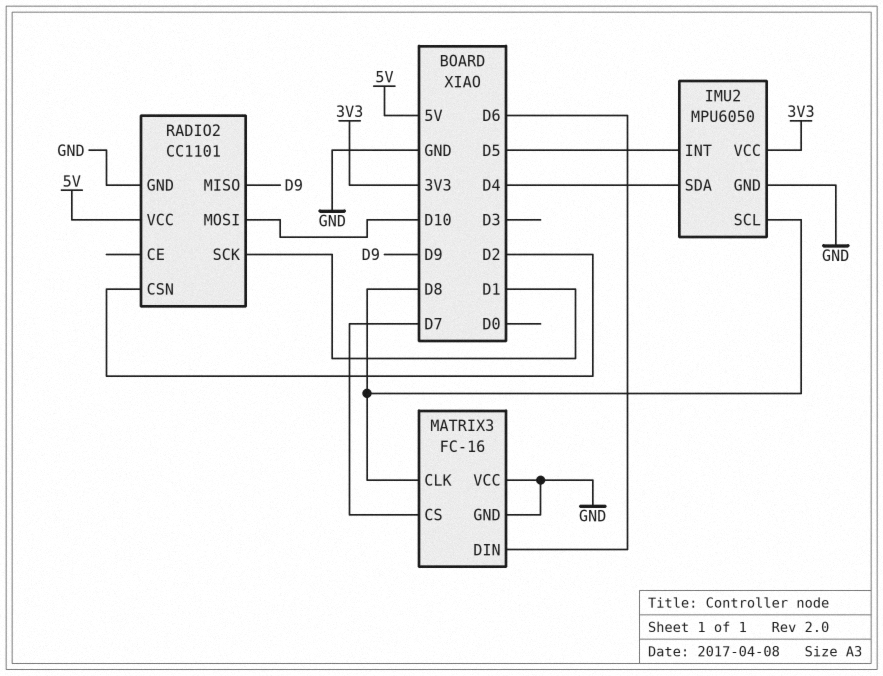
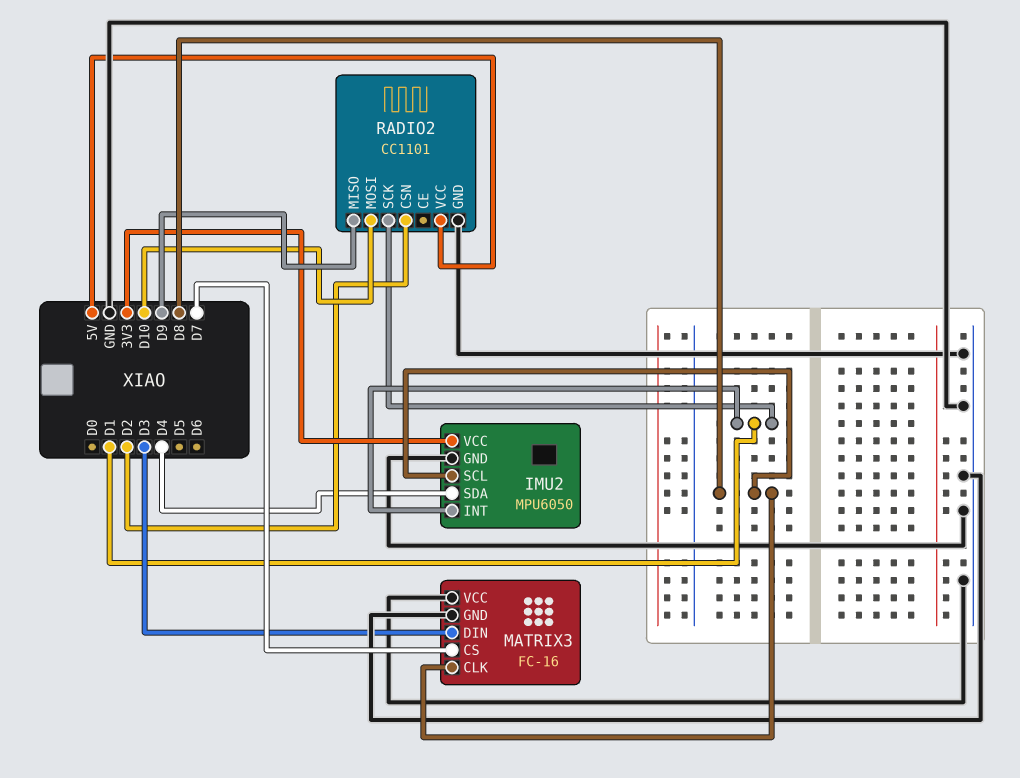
IMU2 pin INT: D5 -> D1
MATRIX3 pin DIN: D6 -> D3

